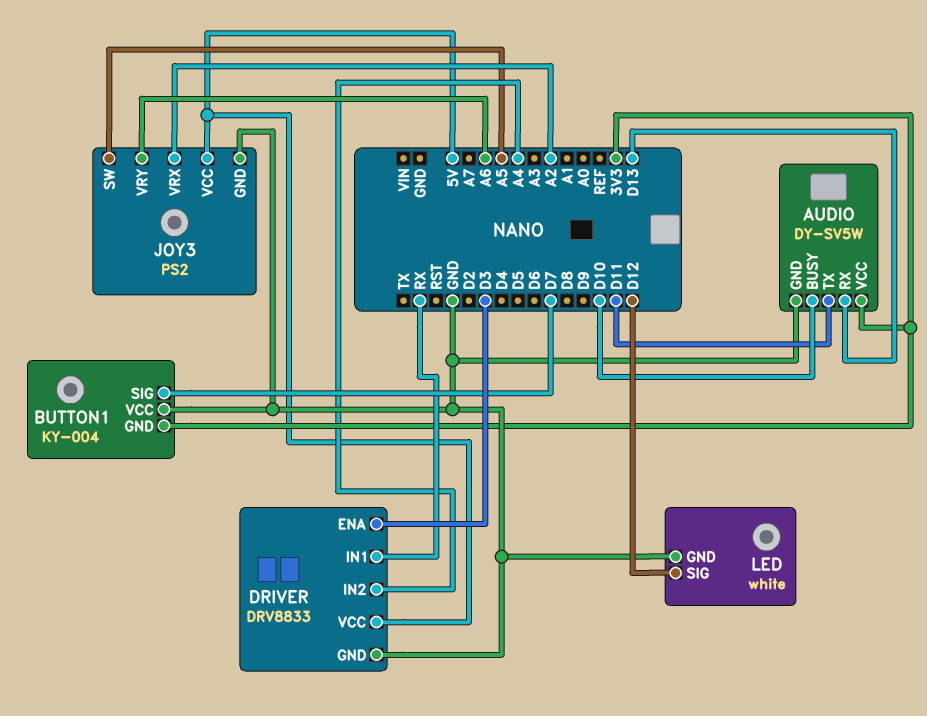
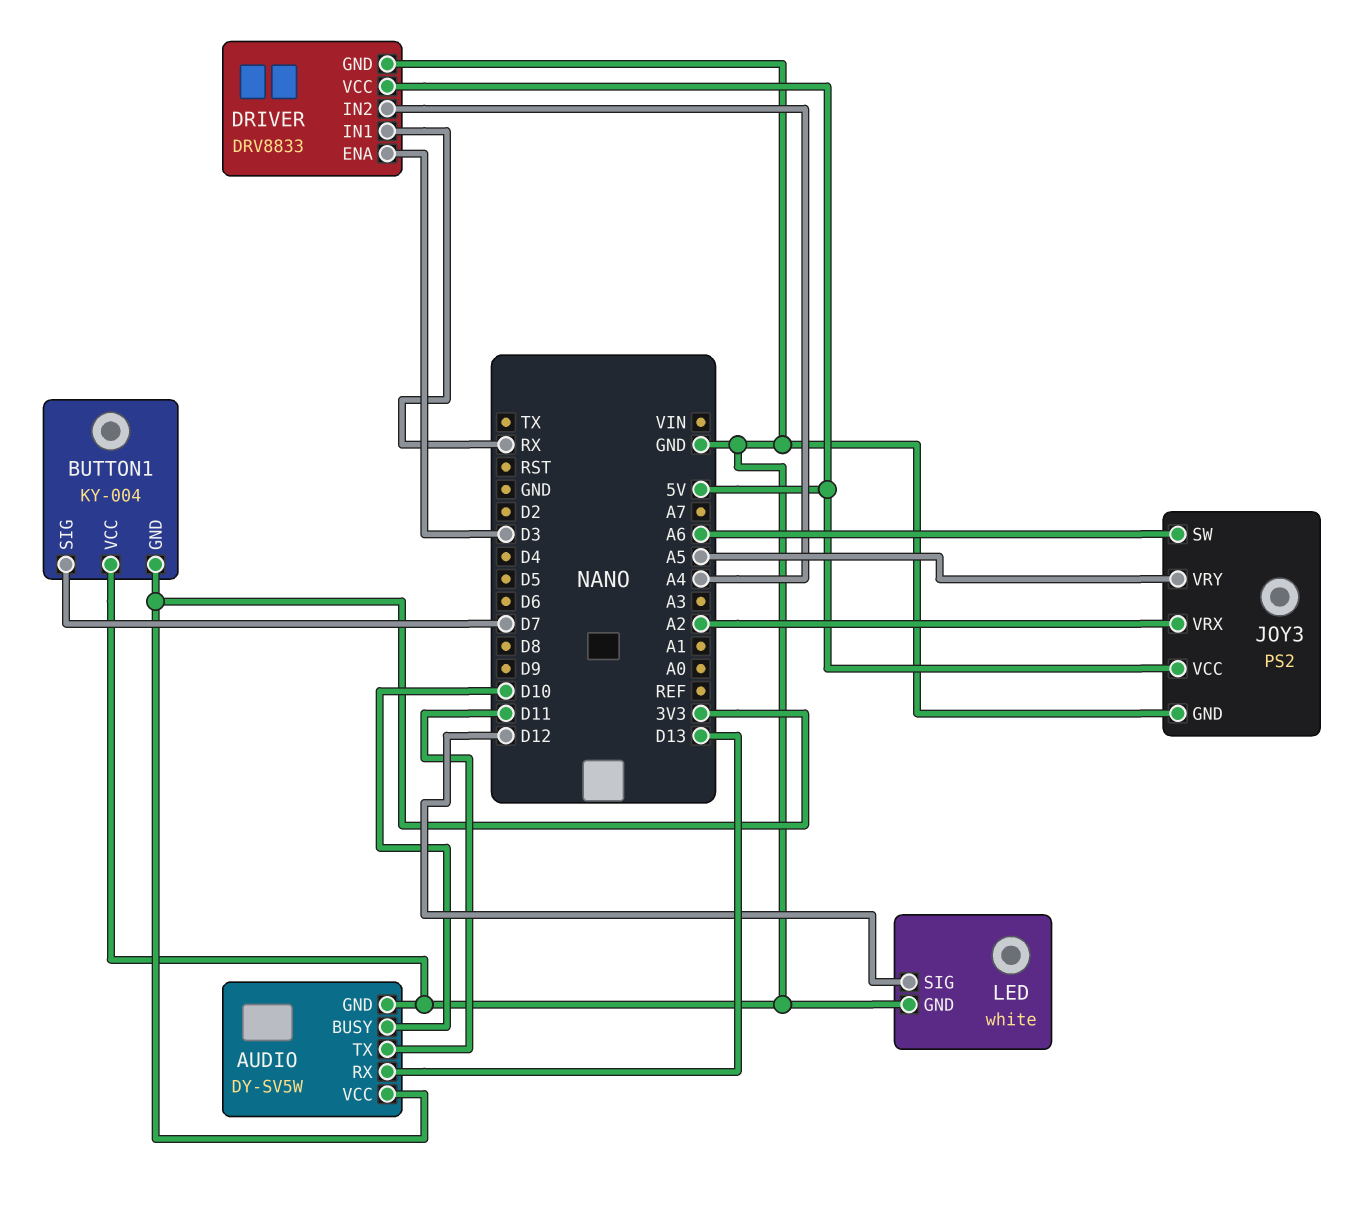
JOY3 pin SW: A5 -> A6
JOY3 pin VRY: A6 -> A5

